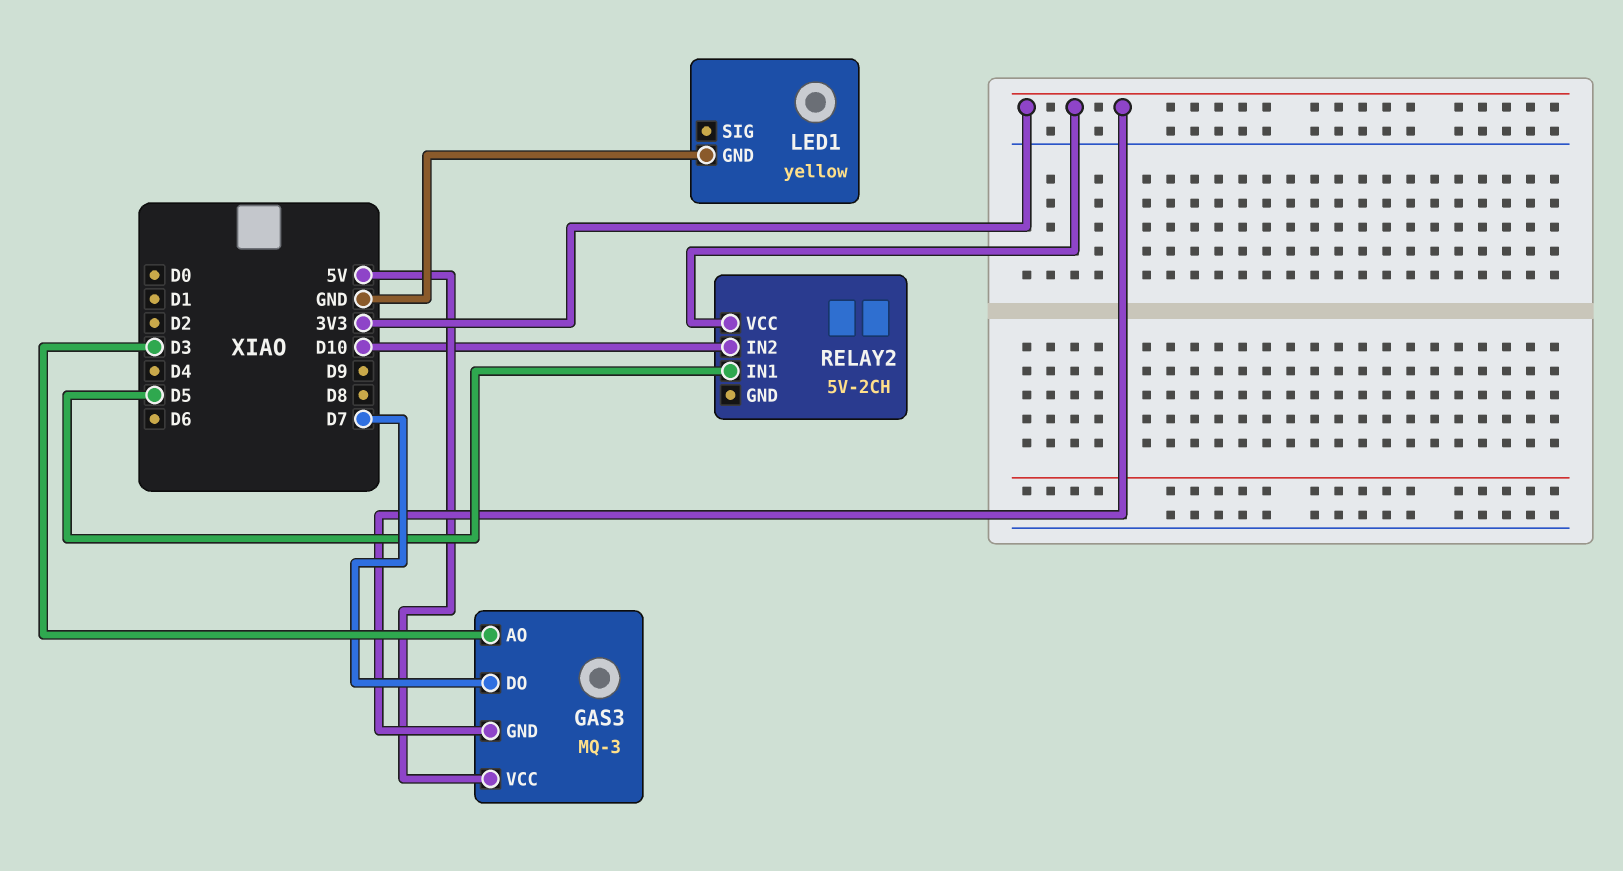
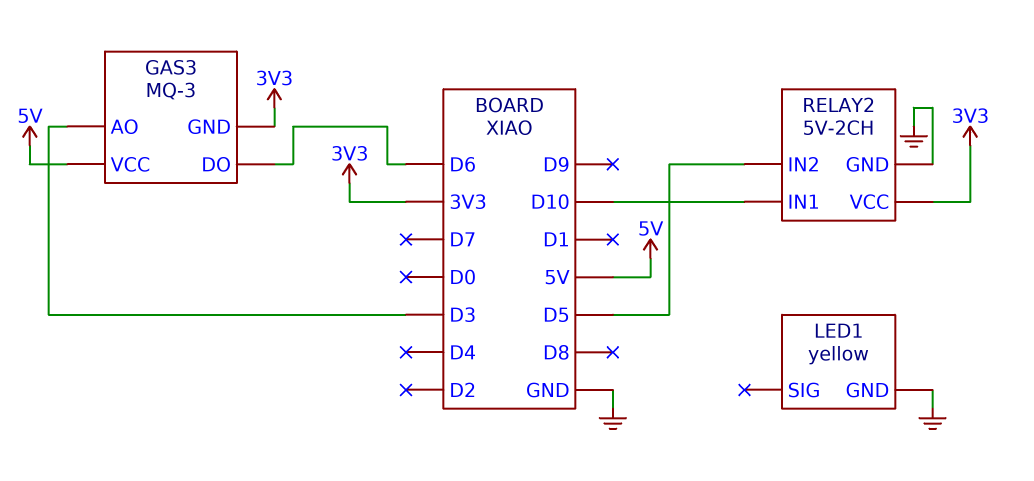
GAS3 pin DO: D7 -> D6
RELAY2 pin GND: none -> GND
RELAY2 pin IN1: D5 -> D10
RELAY2 pin IN2: D10 -> D5

